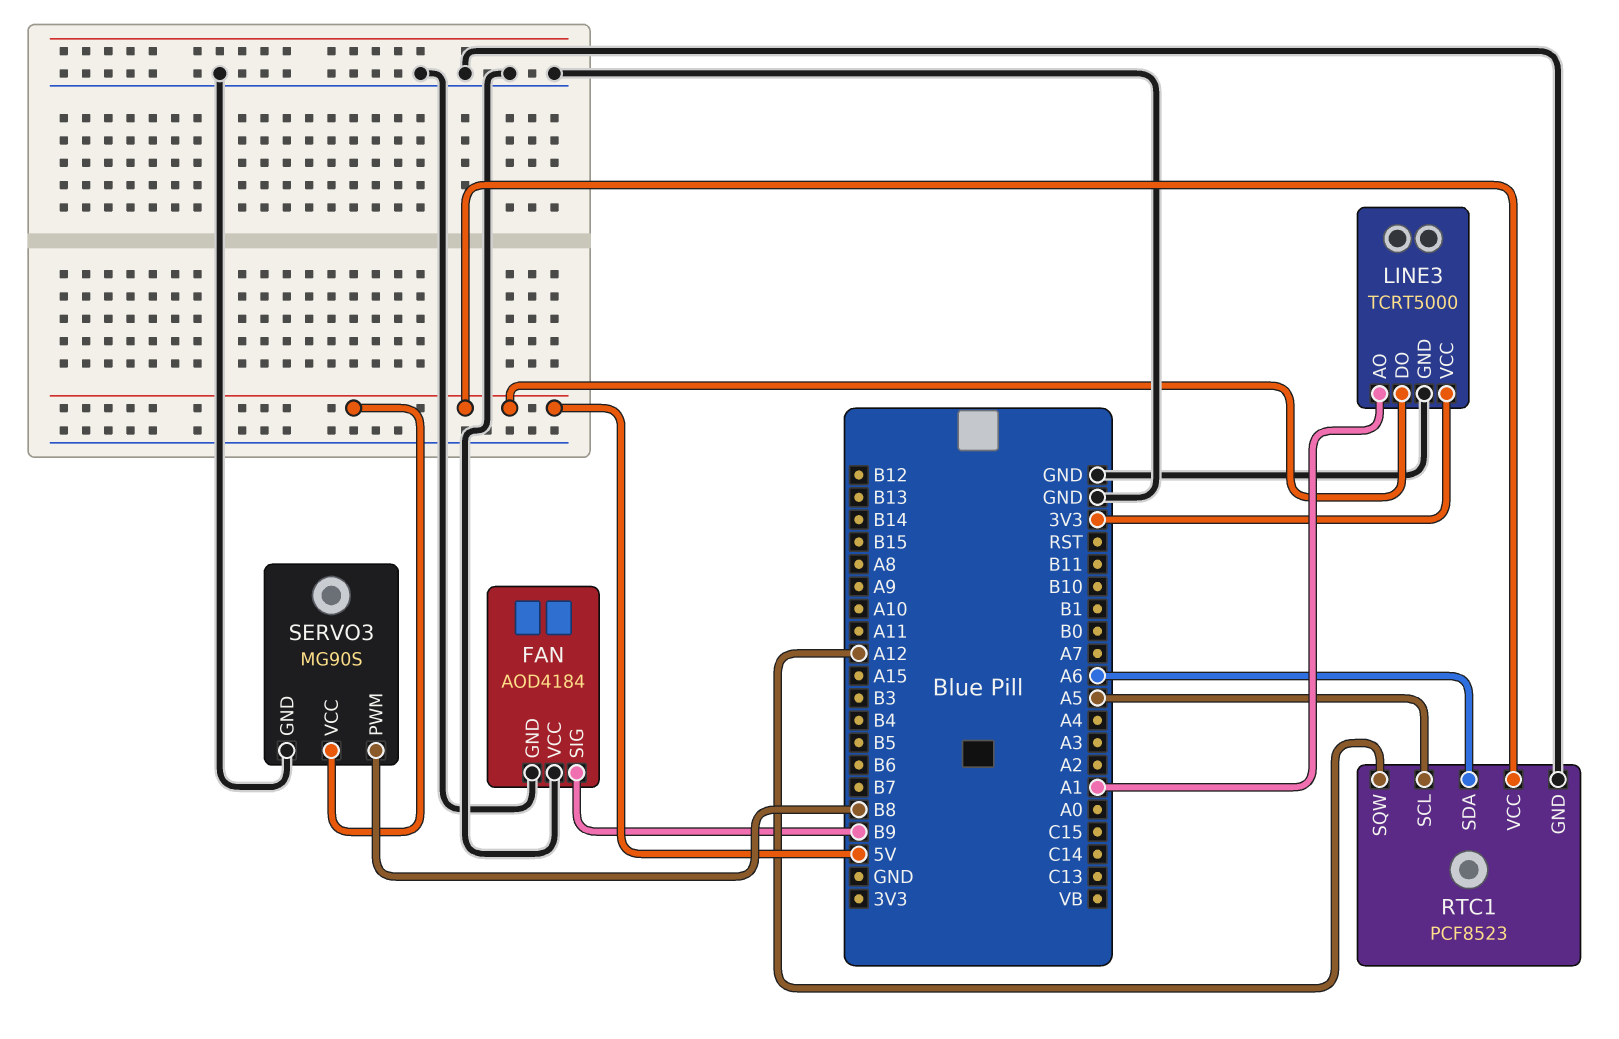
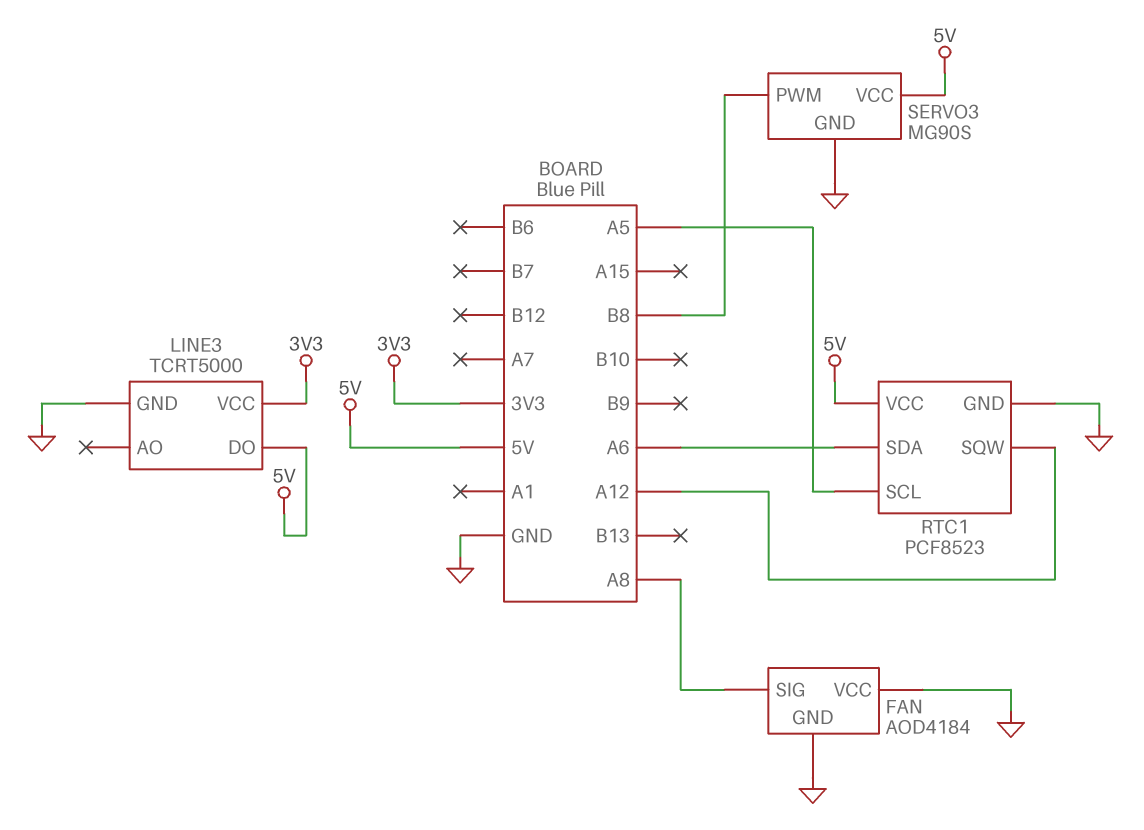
FAN pin SIG: B9 -> A8
LINE3 pin AO: A1 -> none

